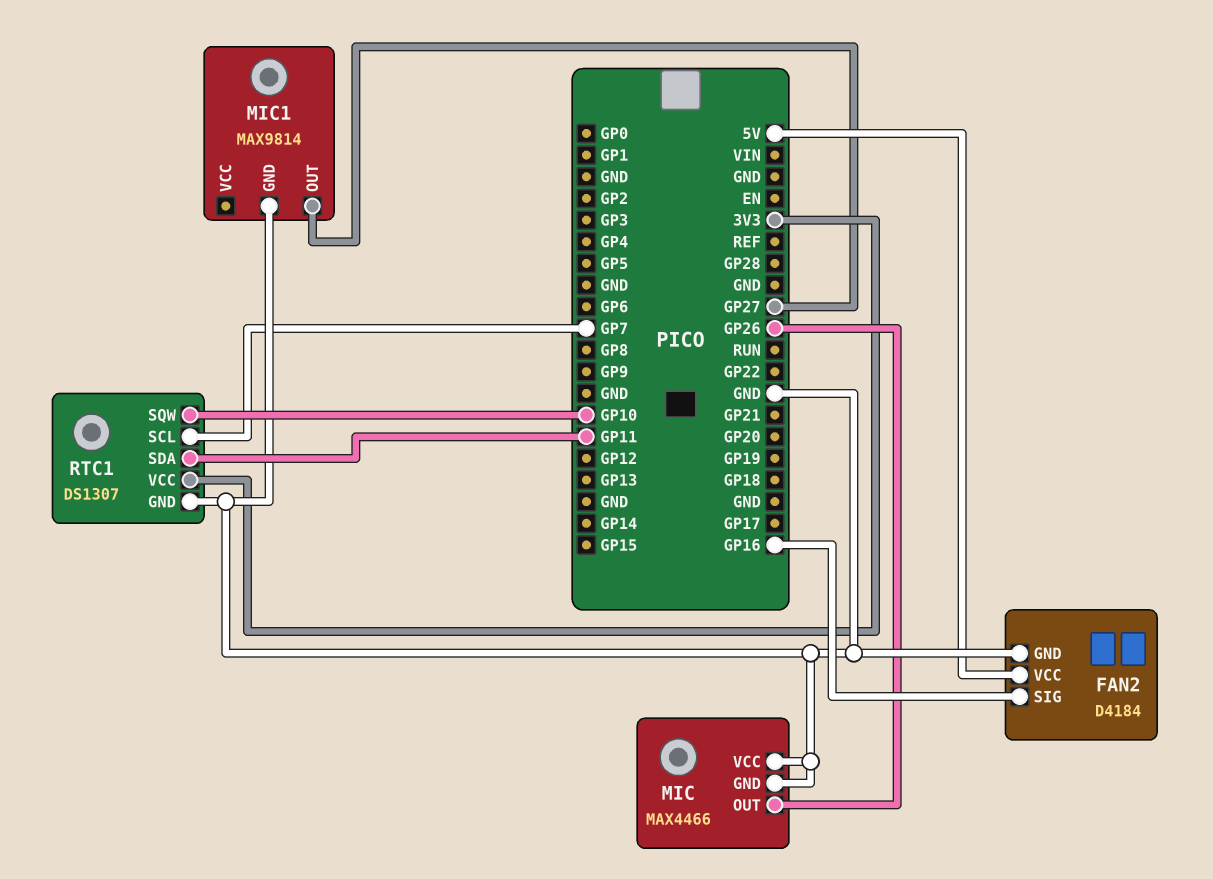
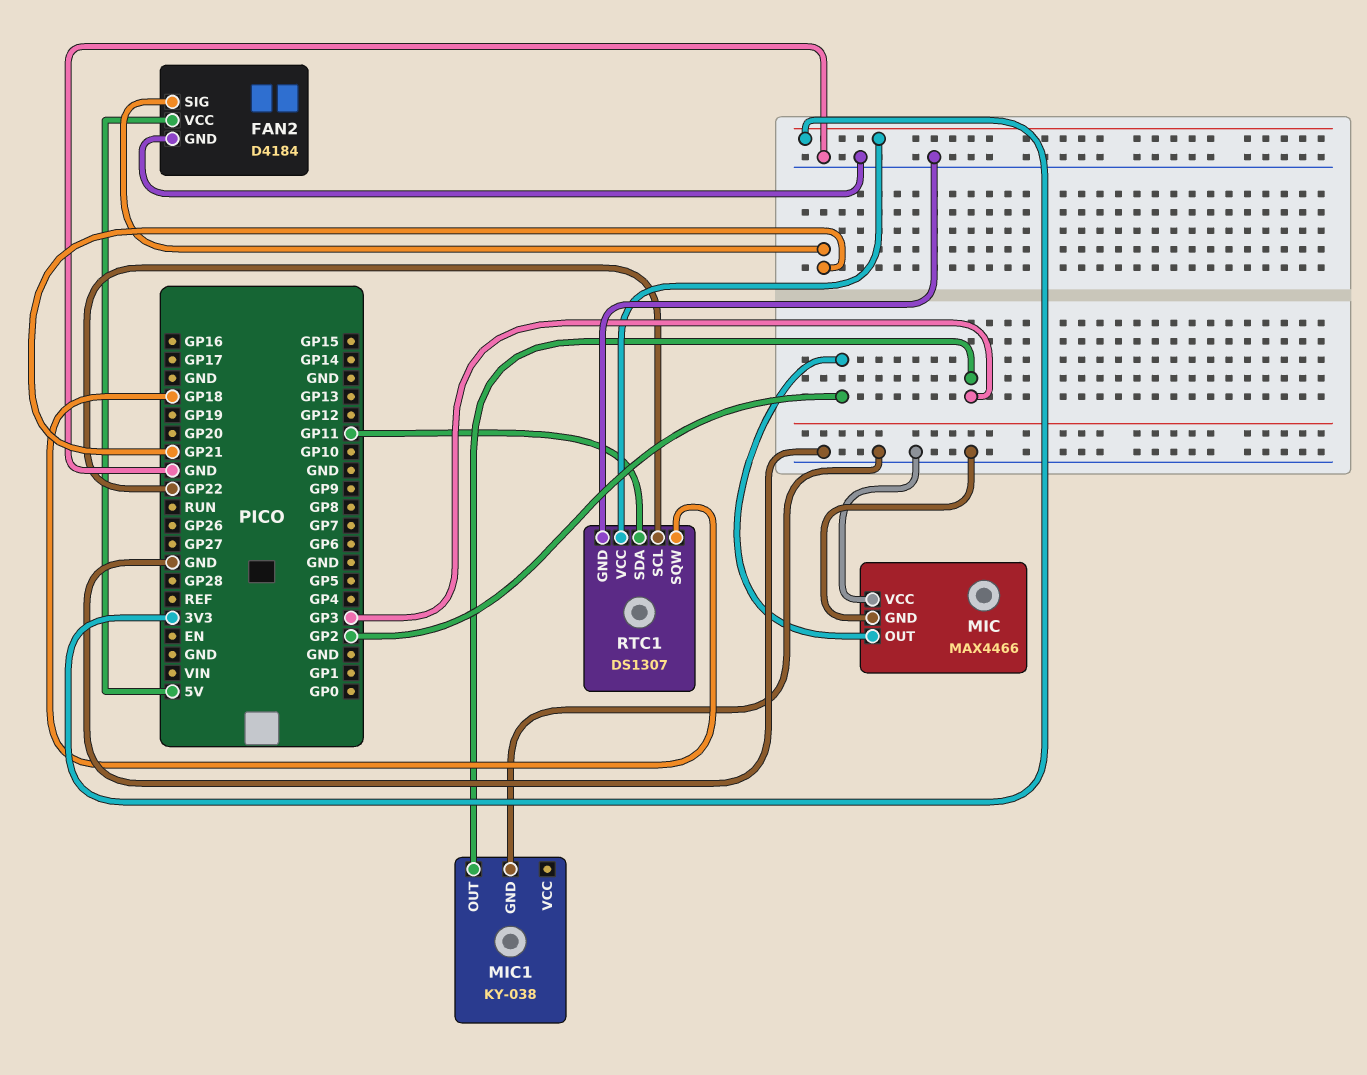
FAN2 pin SIG: GP16 -> GP21
MIC pin OUT: GP26 -> GP2
MIC1: MAX9814 -> KY-038
MIC1 pin OUT: GP27 -> GP3
RTC1 pin SCL: GP7 -> GP22
RTC1 pin SQW: GP10 -> GP18

